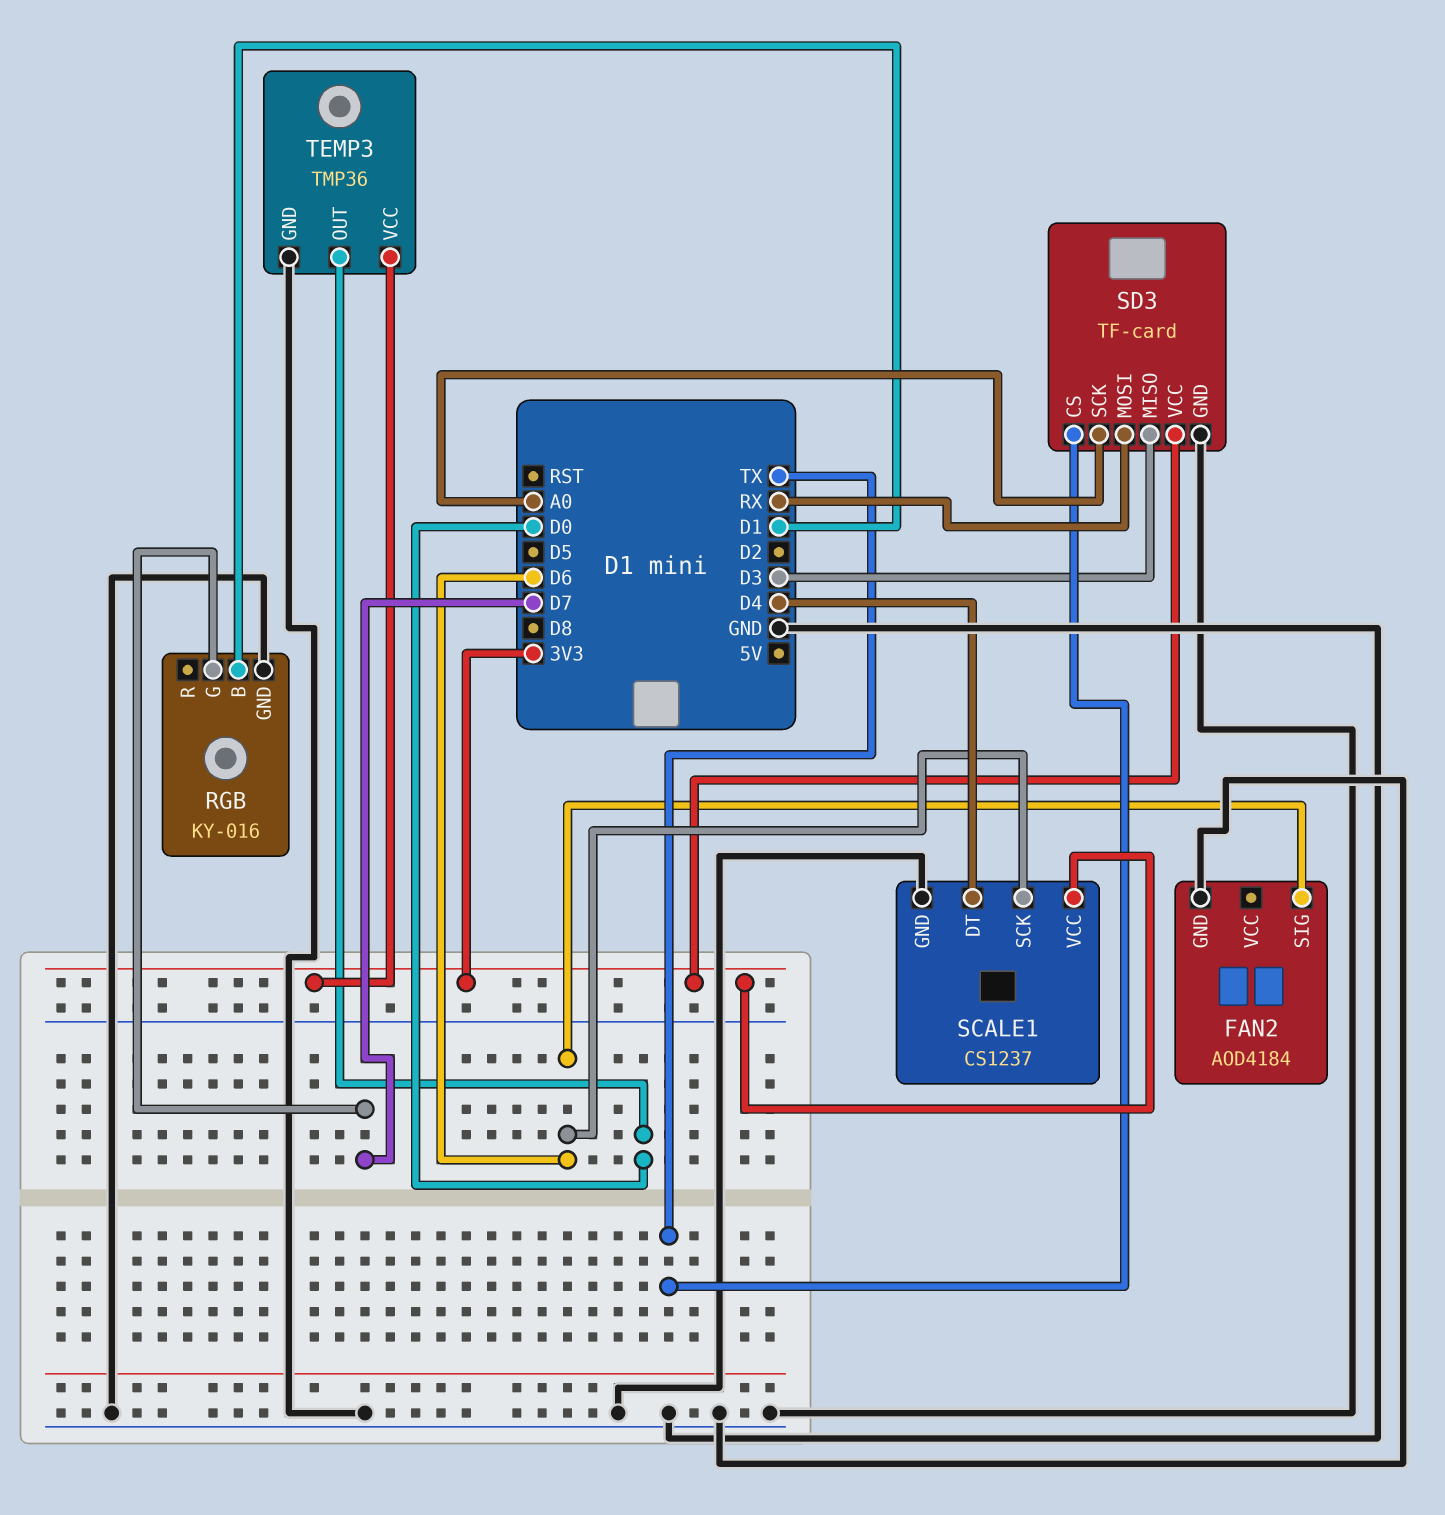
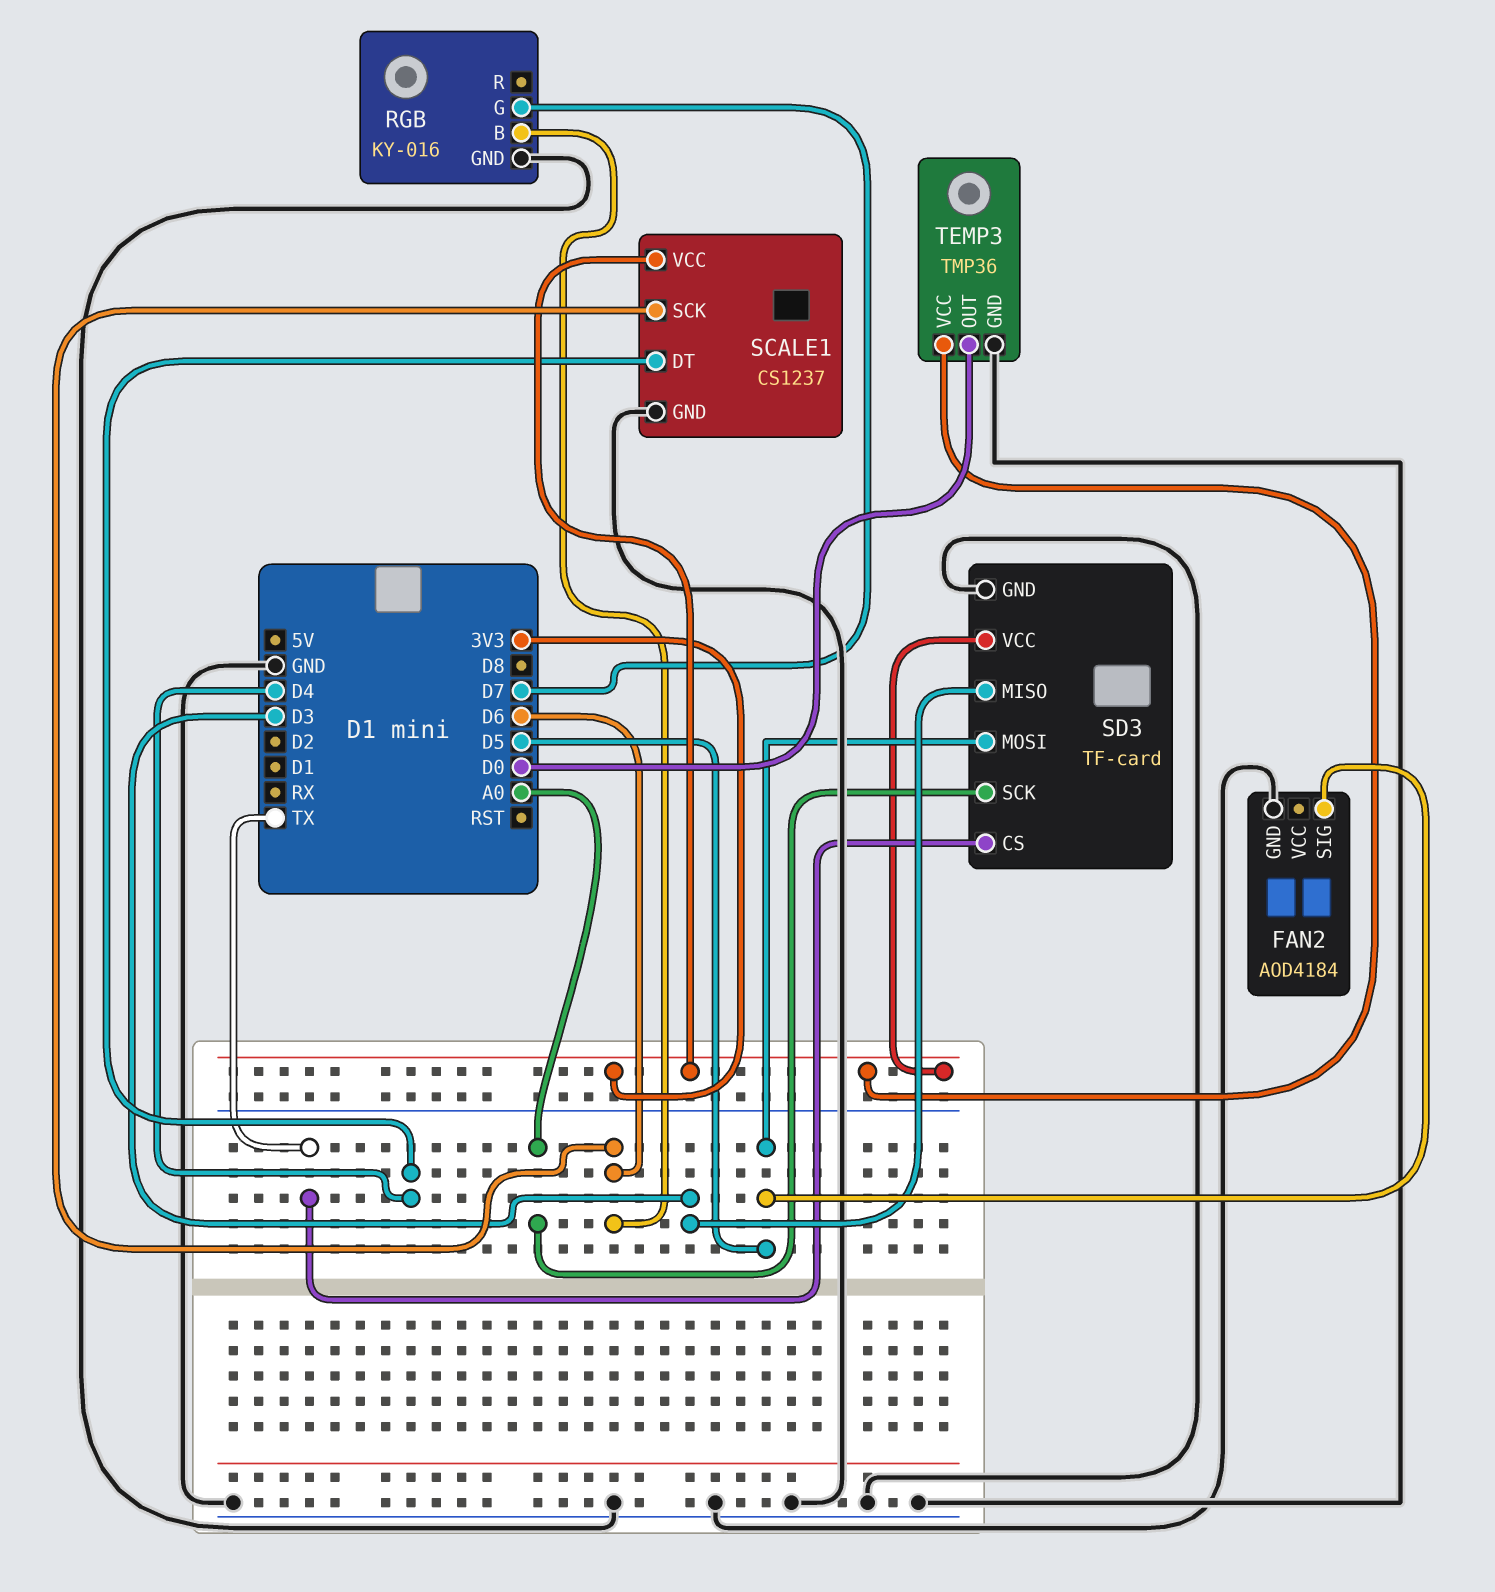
FAN2 pin SIG: D6 -> D5
RGB pin B: D1 -> D6
SD3 pin MOSI: RX -> D5

